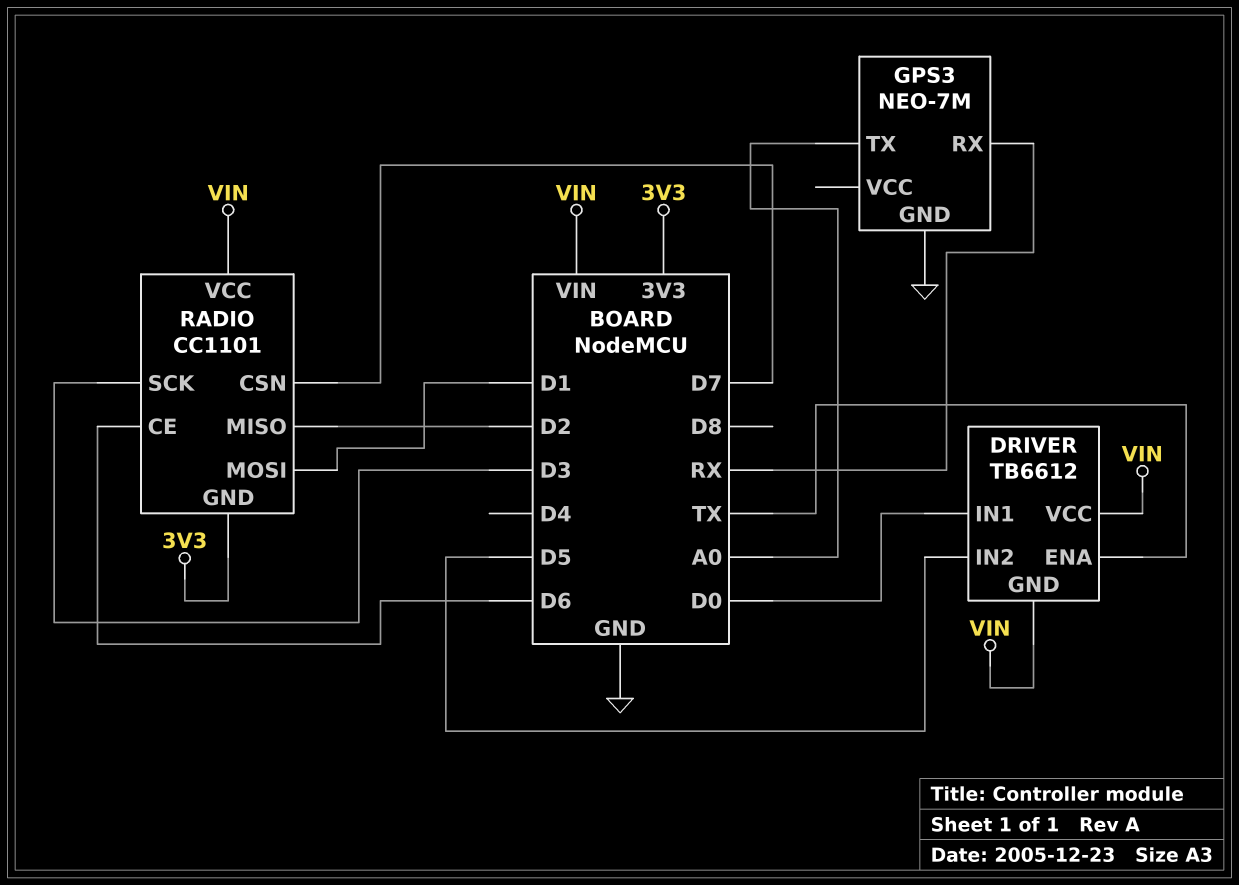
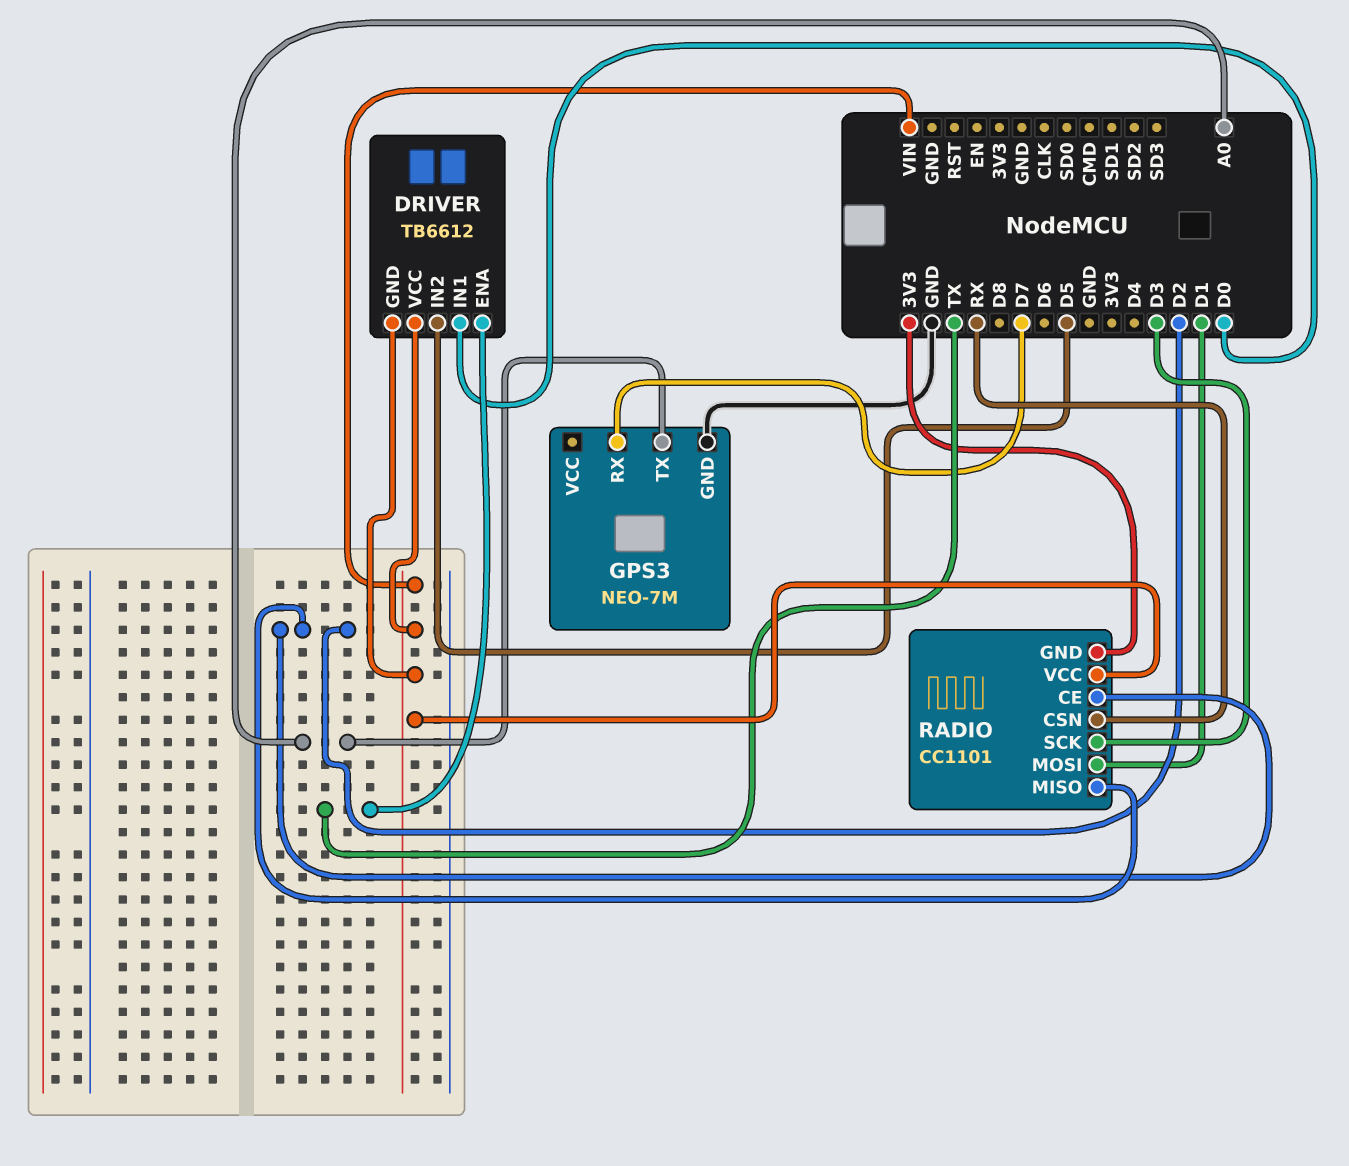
GPS3 pin RX: RX -> D7
RADIO pin CE: D6 -> D2
RADIO pin CSN: D7 -> RX

